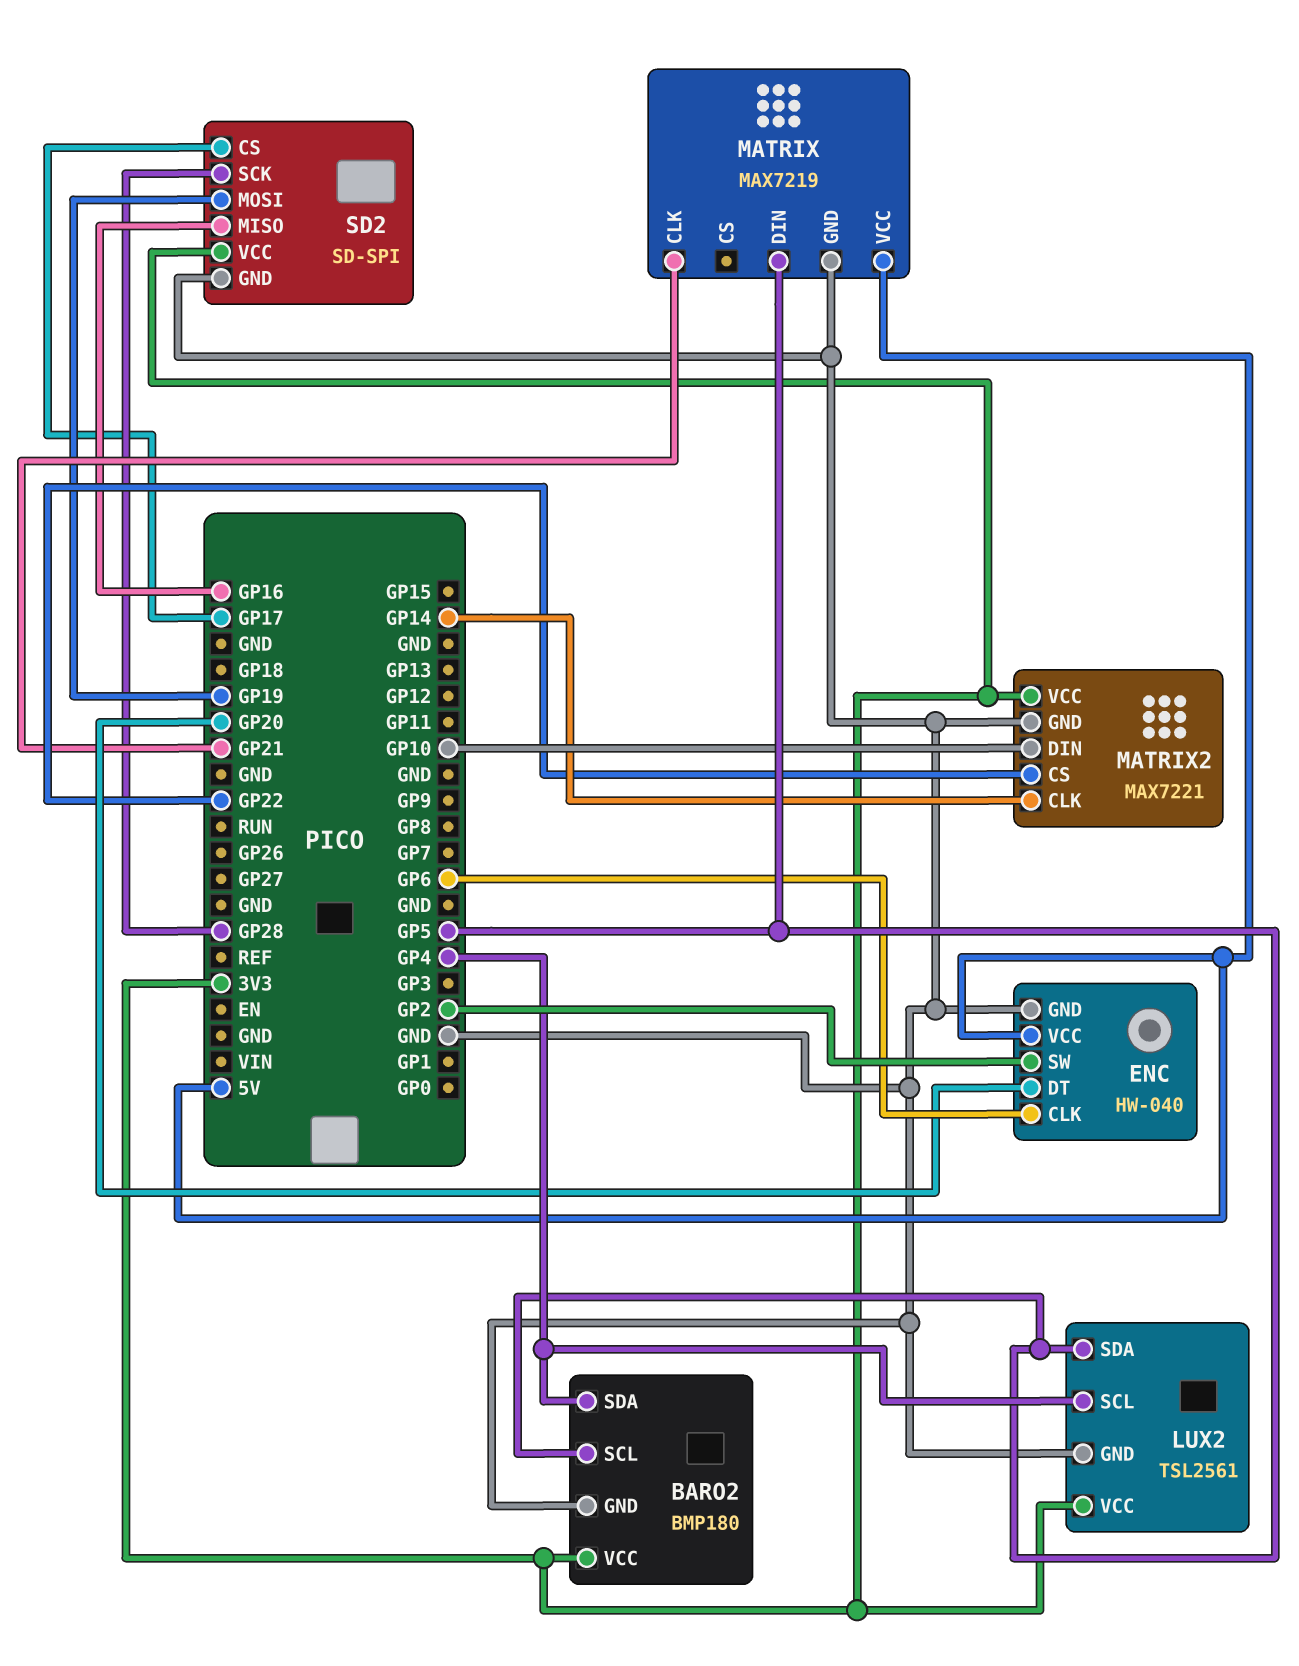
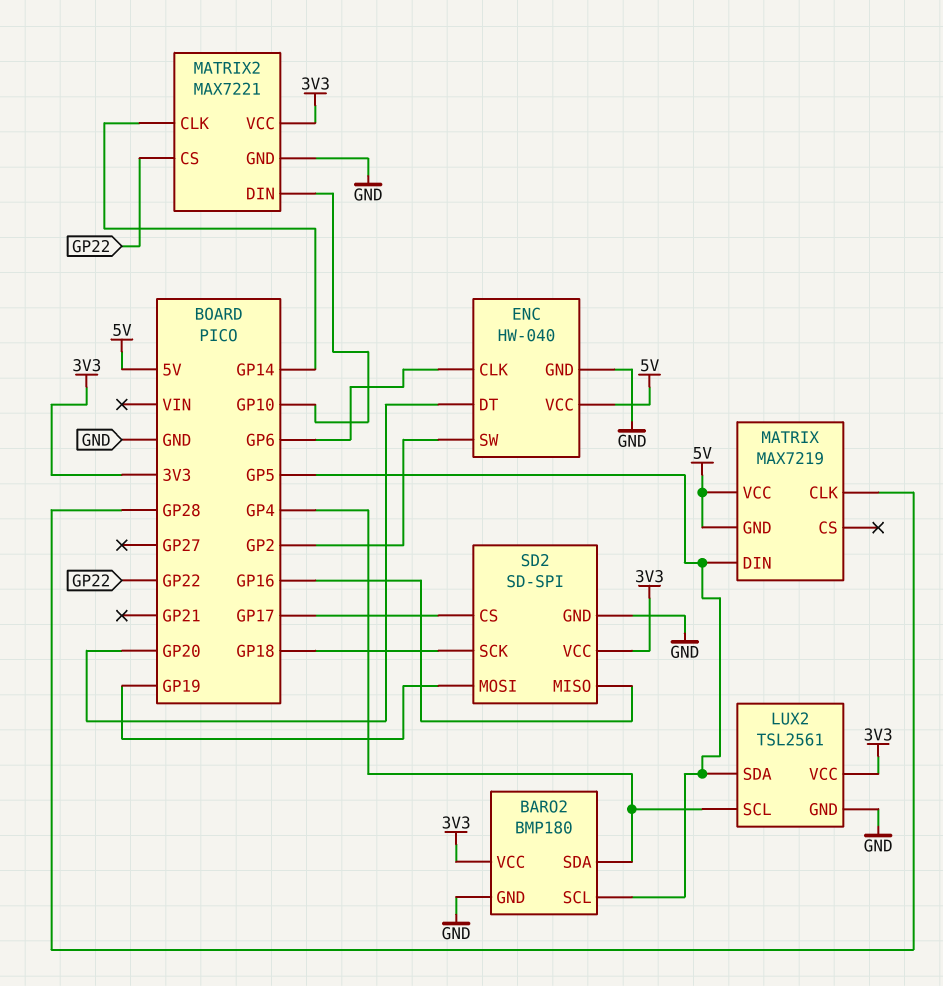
MATRIX pin CLK: GP21 -> GP28
MATRIX pin GND: GND -> 5V
SD2 pin SCK: GP28 -> GP18

